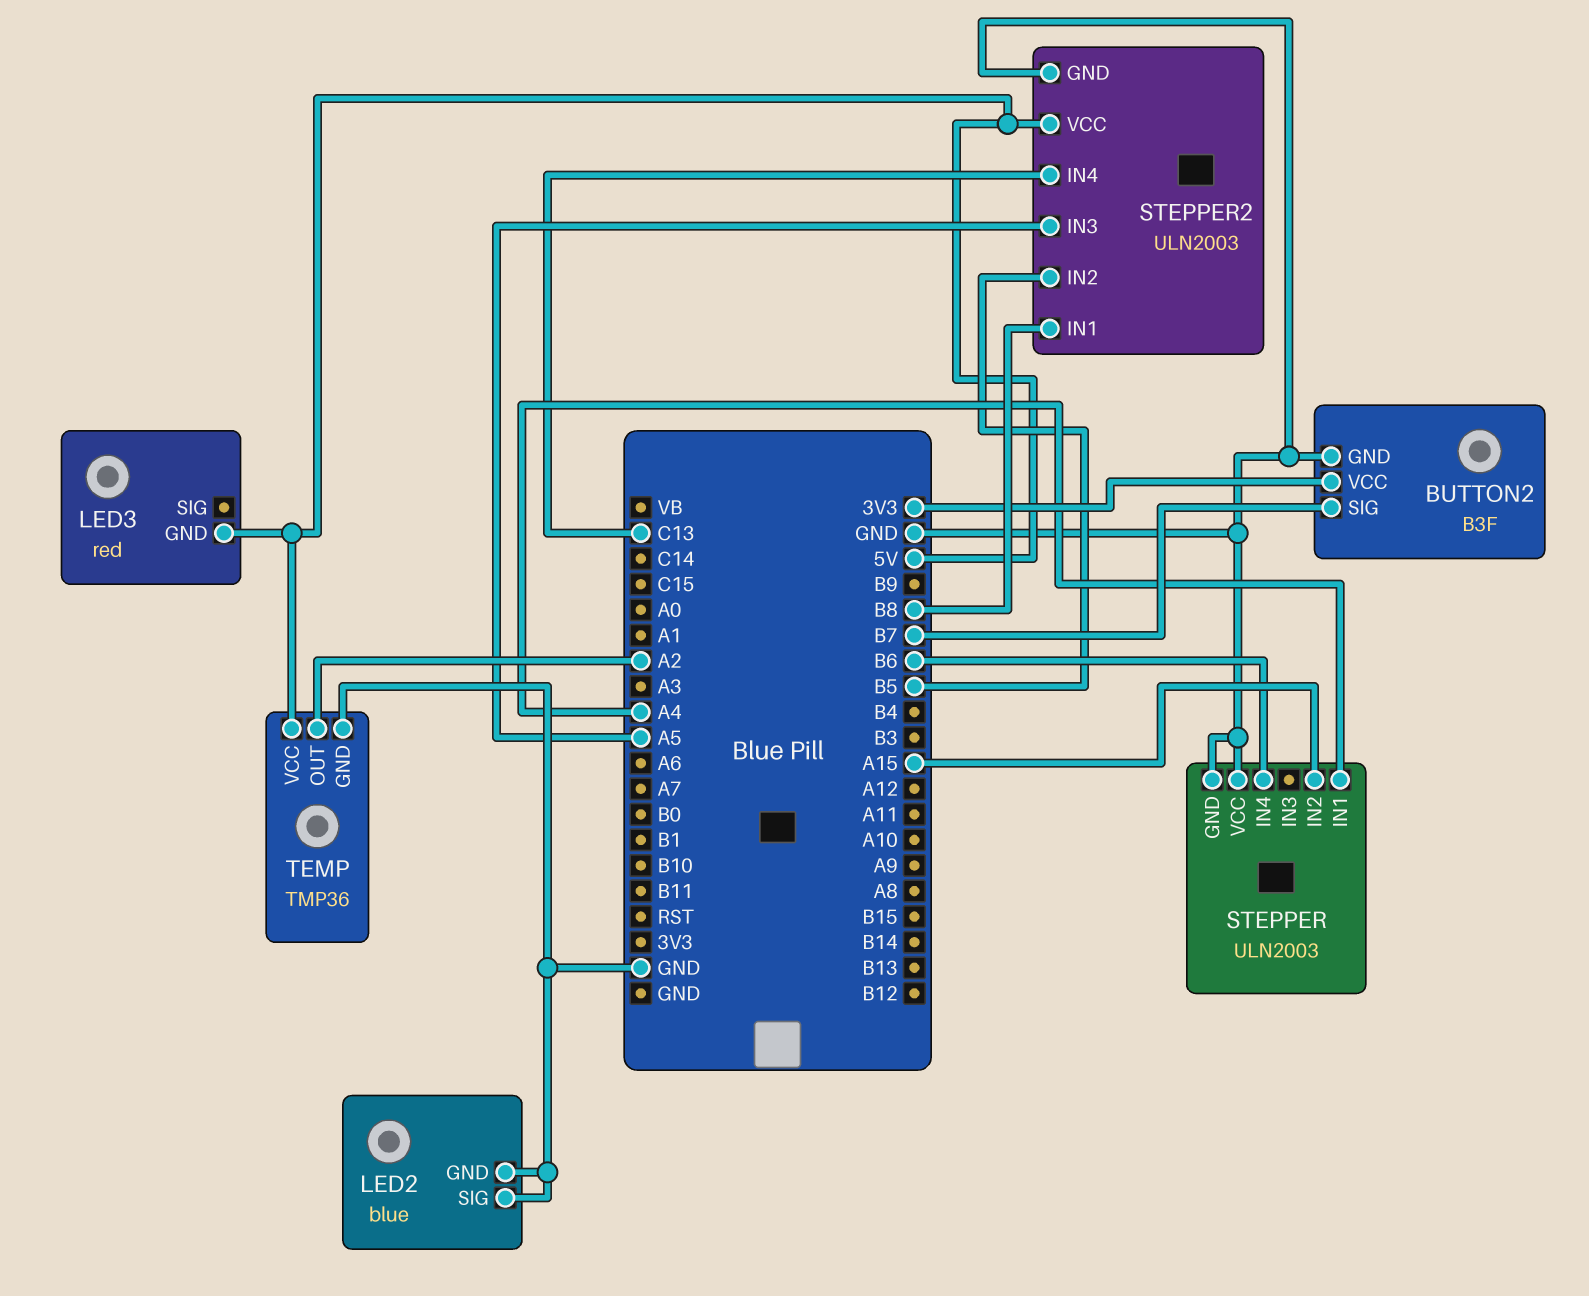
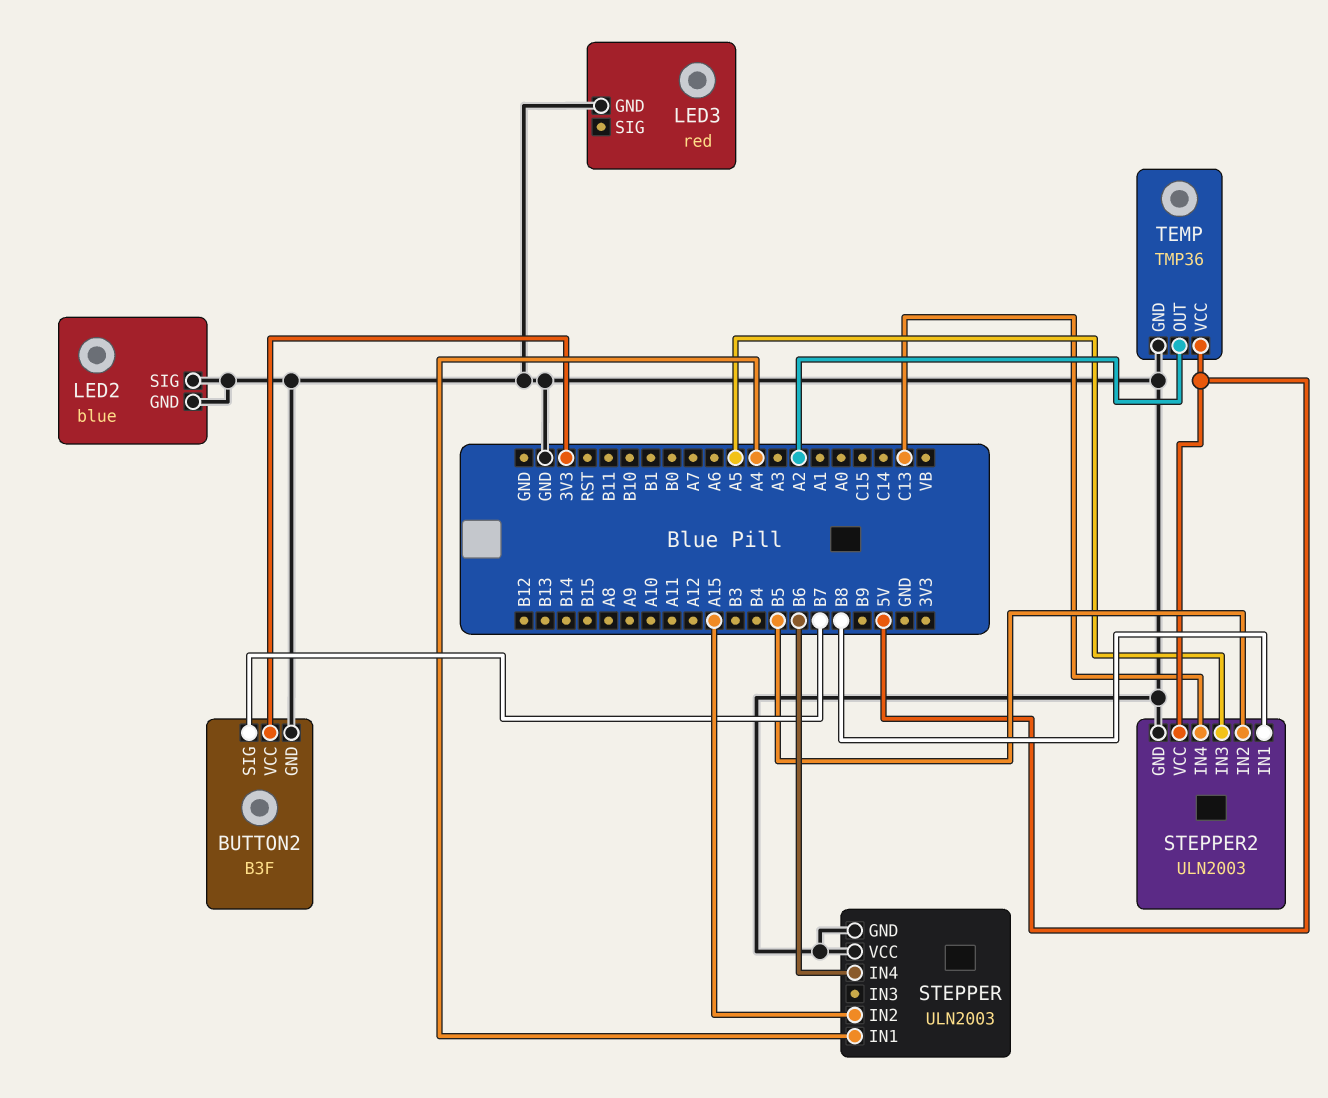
LED3 pin GND: 5V -> GND

